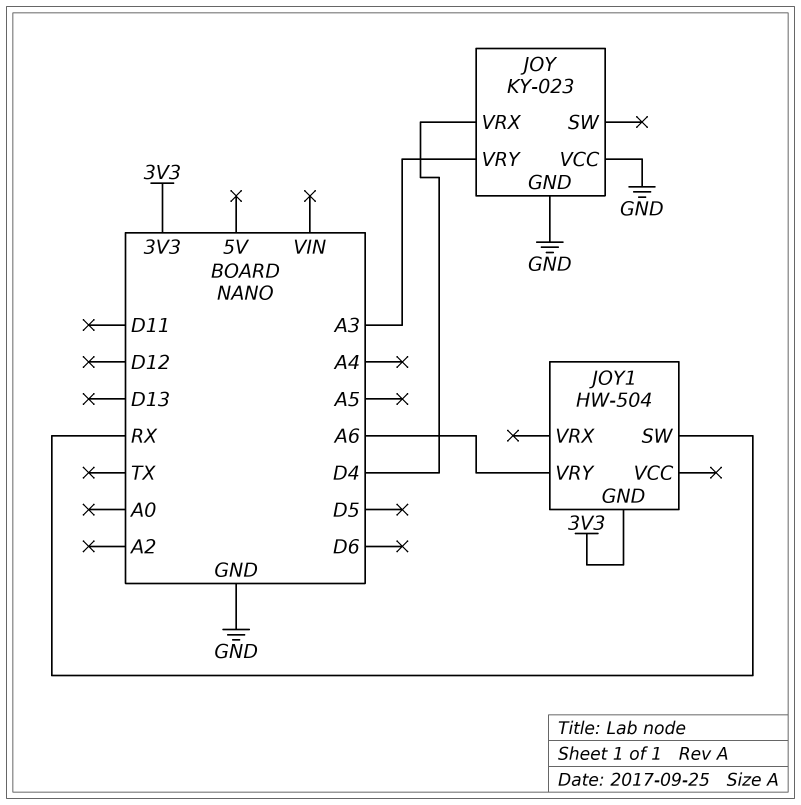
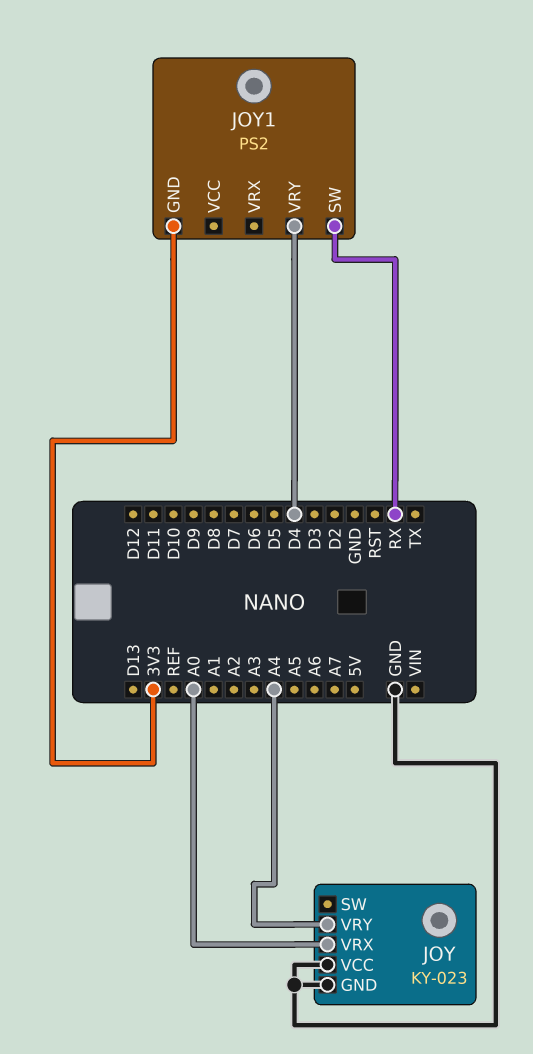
JOY pin VRX: D4 -> A0
JOY pin VRY: A3 -> A4
JOY1: HW-504 -> PS2
JOY1 pin VRY: A6 -> D4

